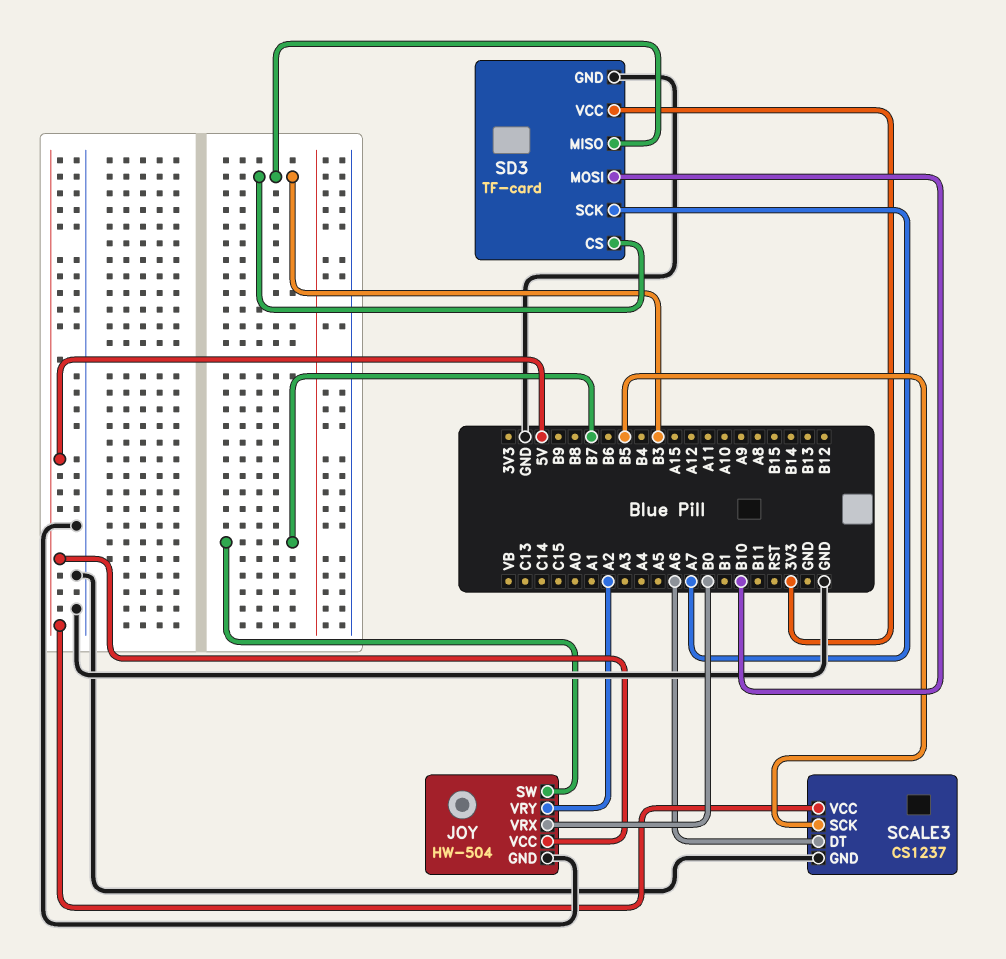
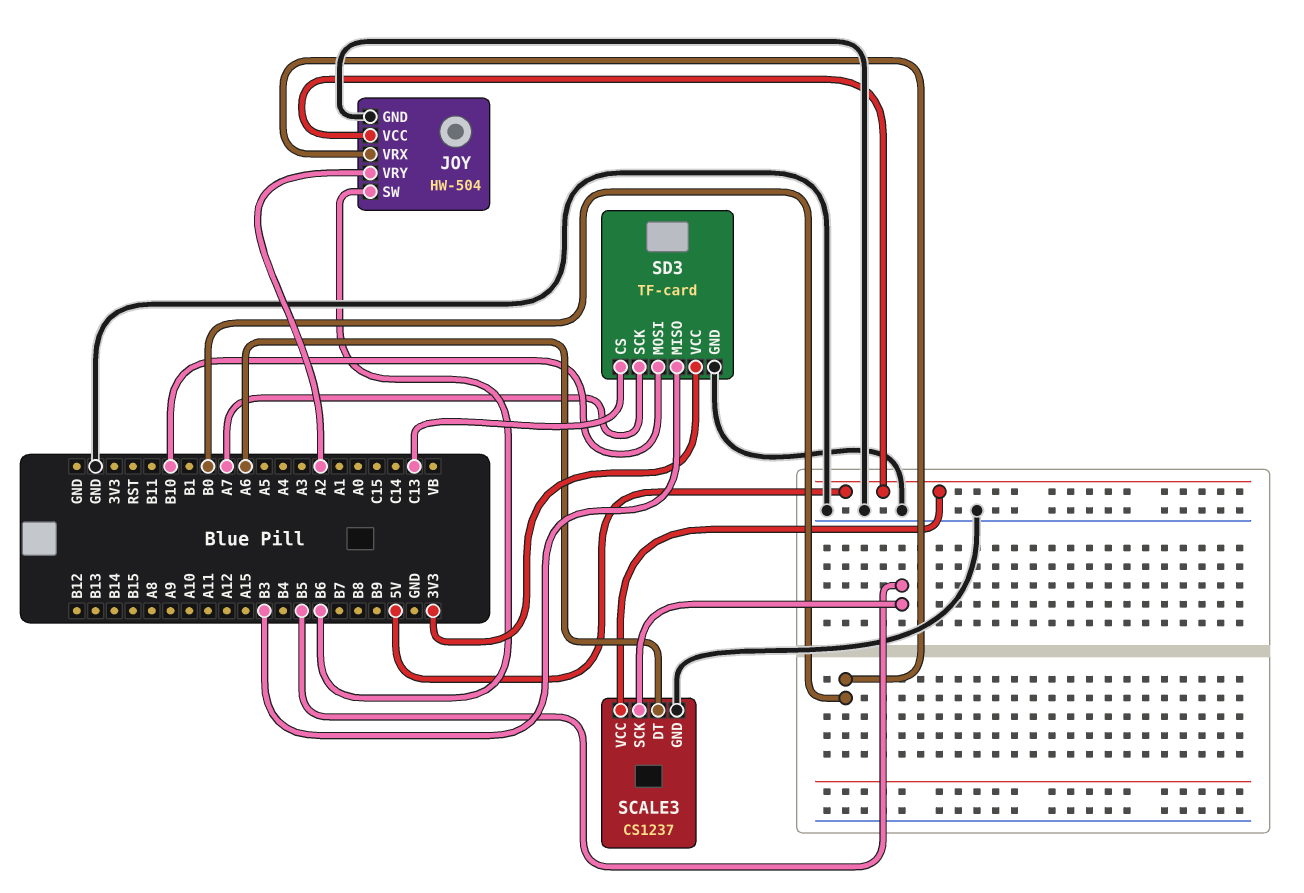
JOY pin SW: B7 -> B6
SD3 pin CS: B3 -> C13

